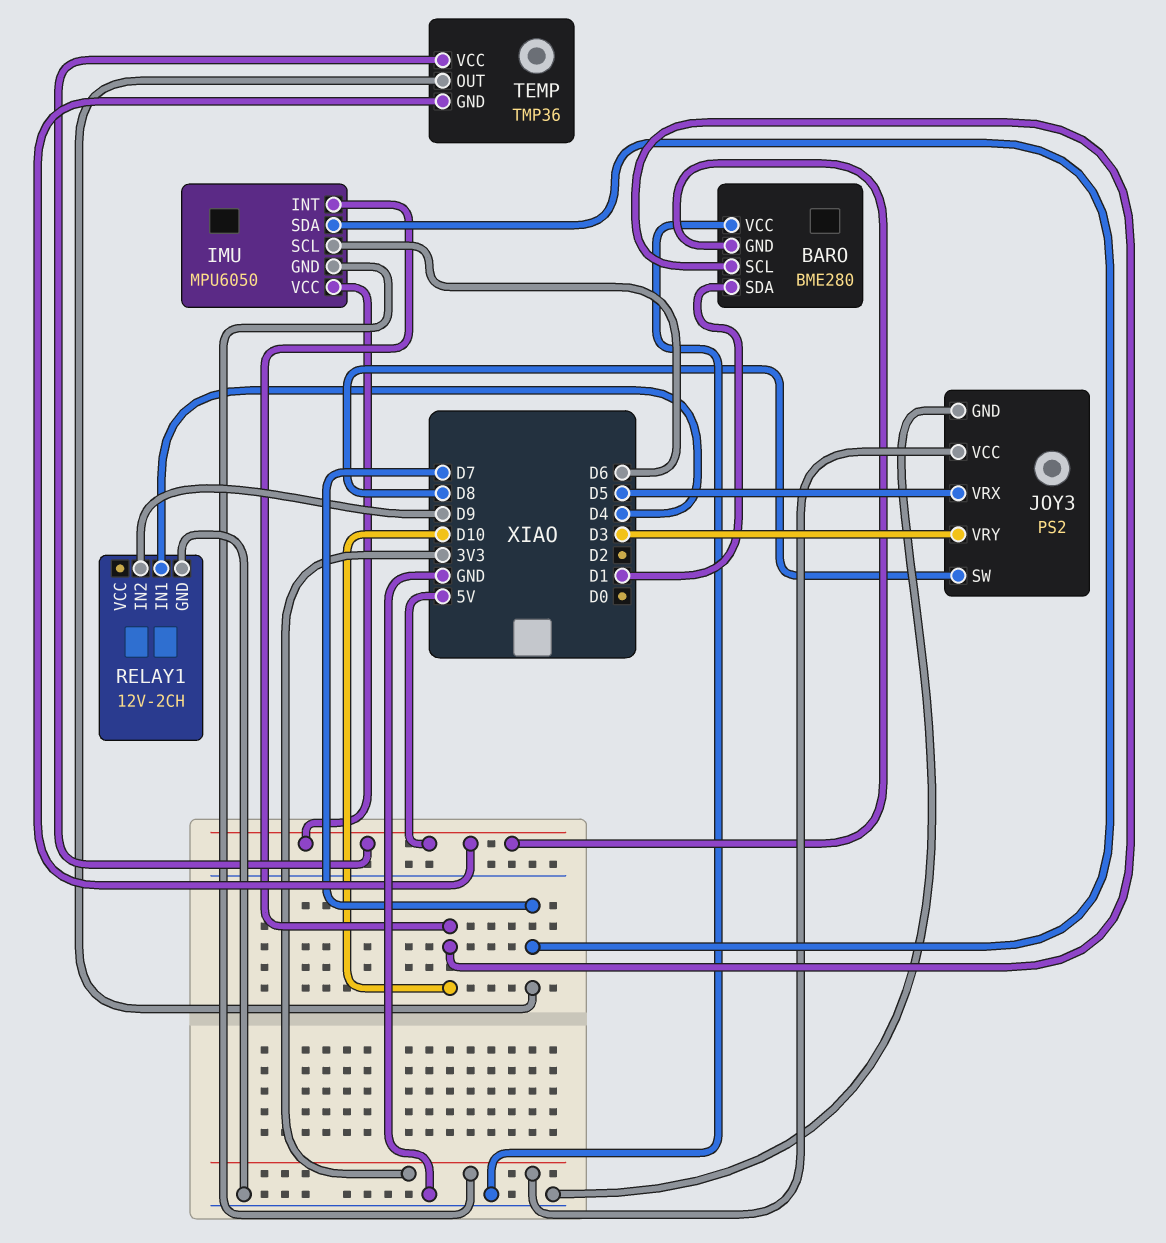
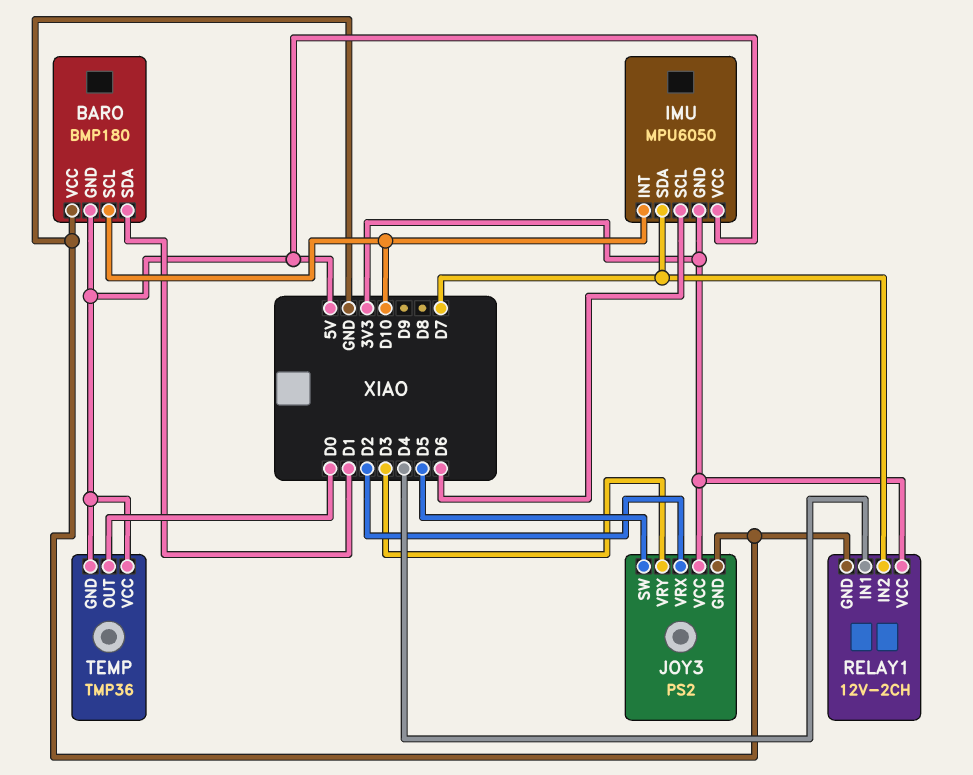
BARO: BME280 -> BMP180
JOY3 pin SW: D8 -> D5
JOY3 pin VRX: D5 -> D2
RELAY1 pin IN2: D9 -> D7
RELAY1 pin VCC: none -> 3V3
TEMP pin OUT: D7 -> D0

